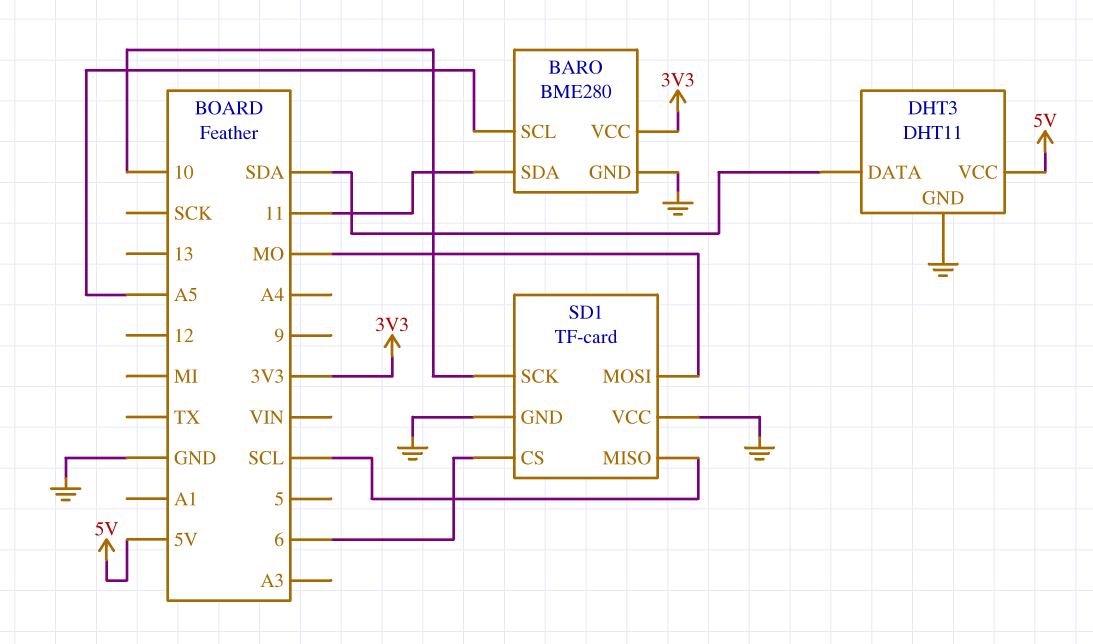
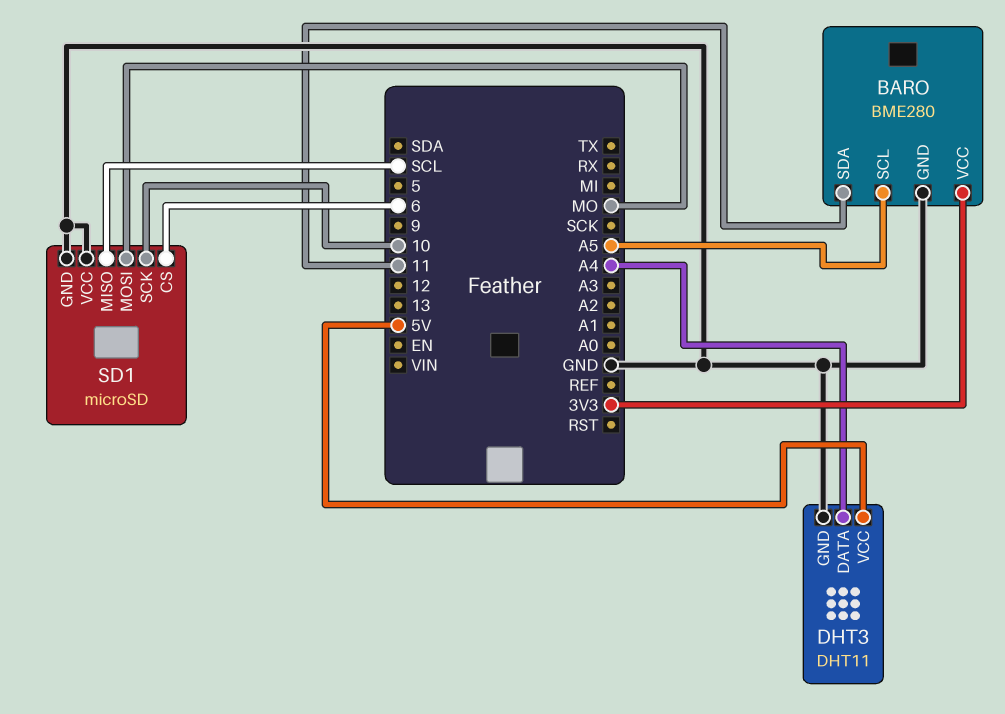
DHT3 pin DATA: SDA -> A4
SD1: TF-card -> microSD

